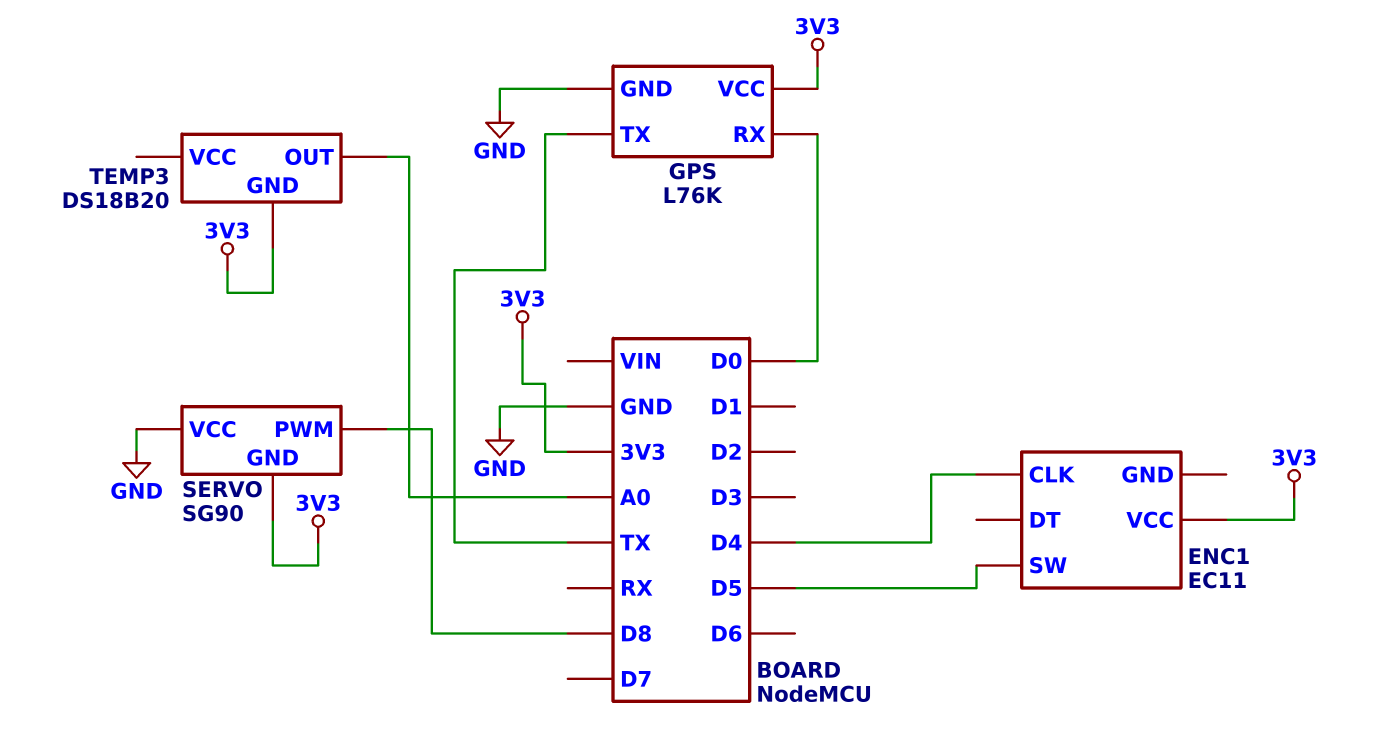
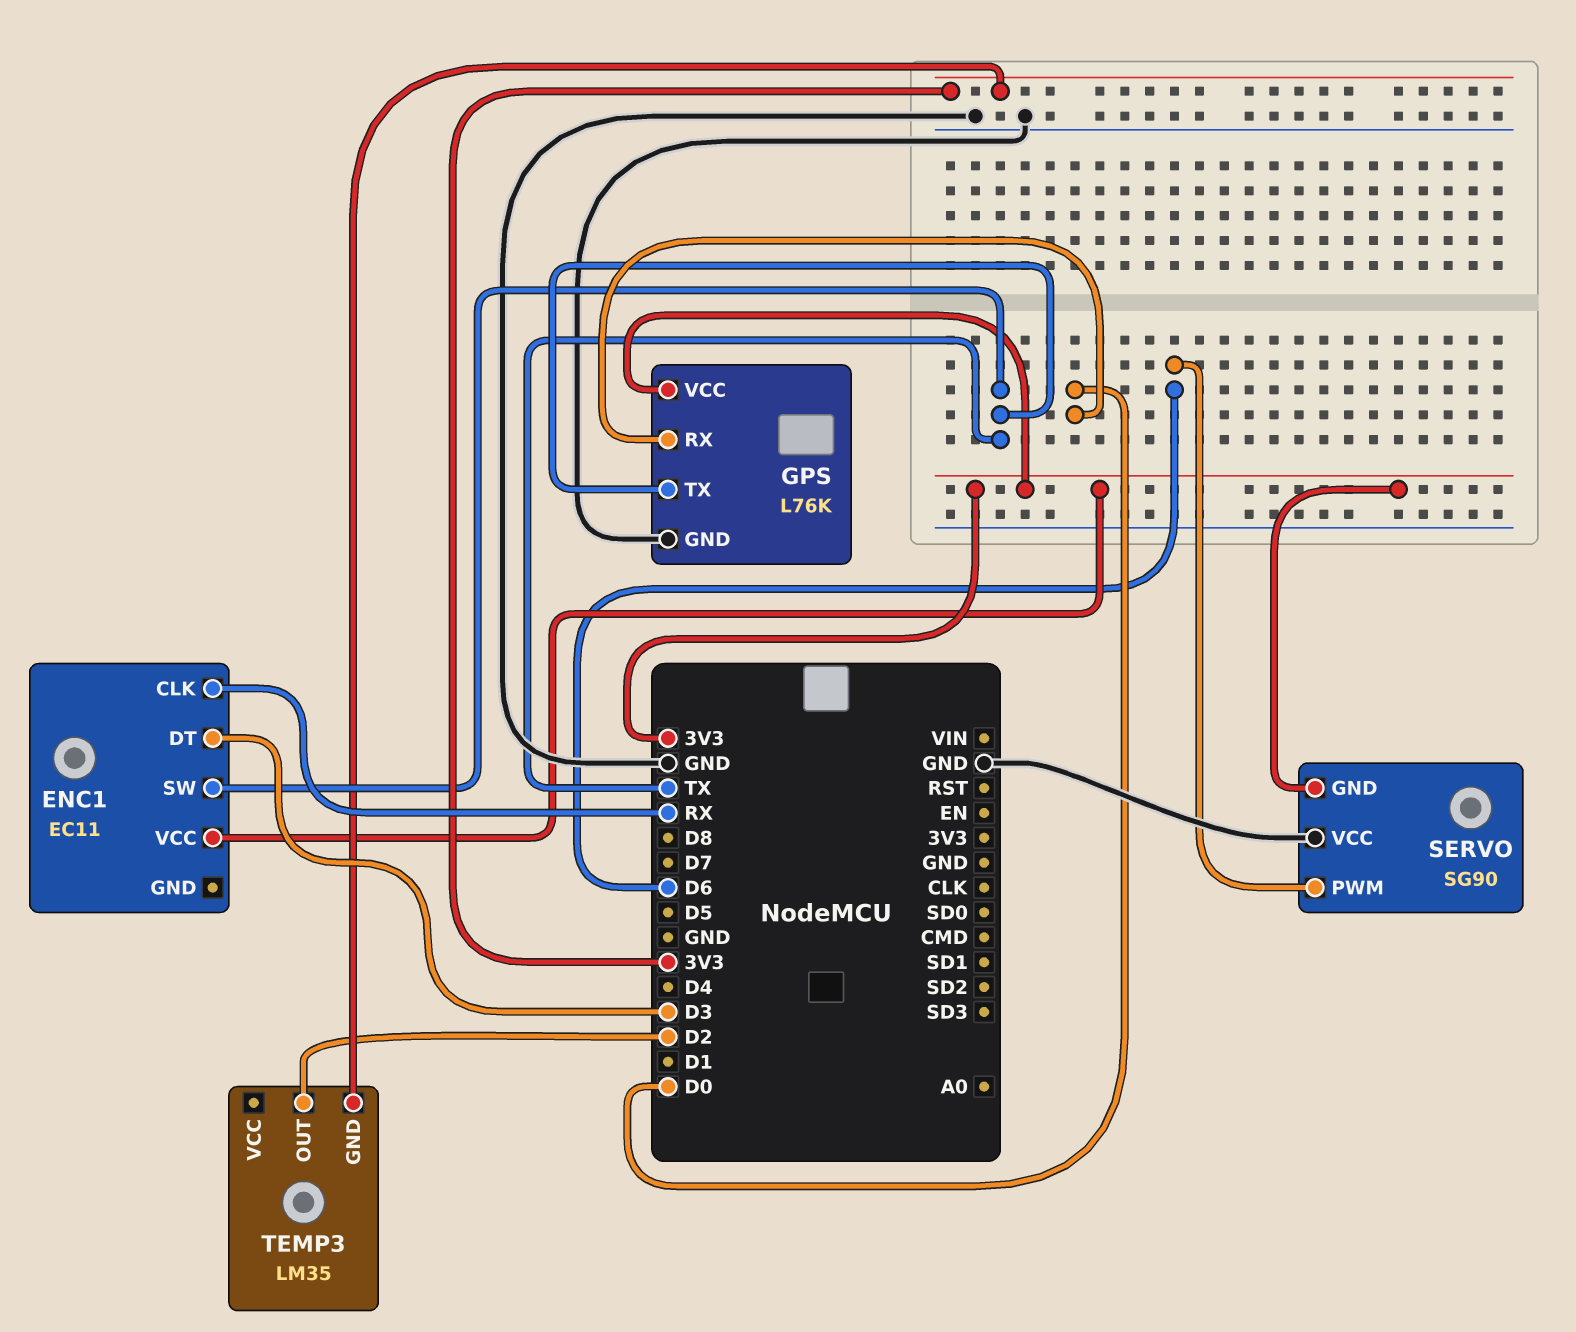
ENC1 pin CLK: D4 -> RX
ENC1 pin DT: none -> D3
ENC1 pin SW: D5 -> TX
SERVO pin PWM: D8 -> D6
TEMP3: DS18B20 -> LM35
TEMP3 pin OUT: A0 -> D2

